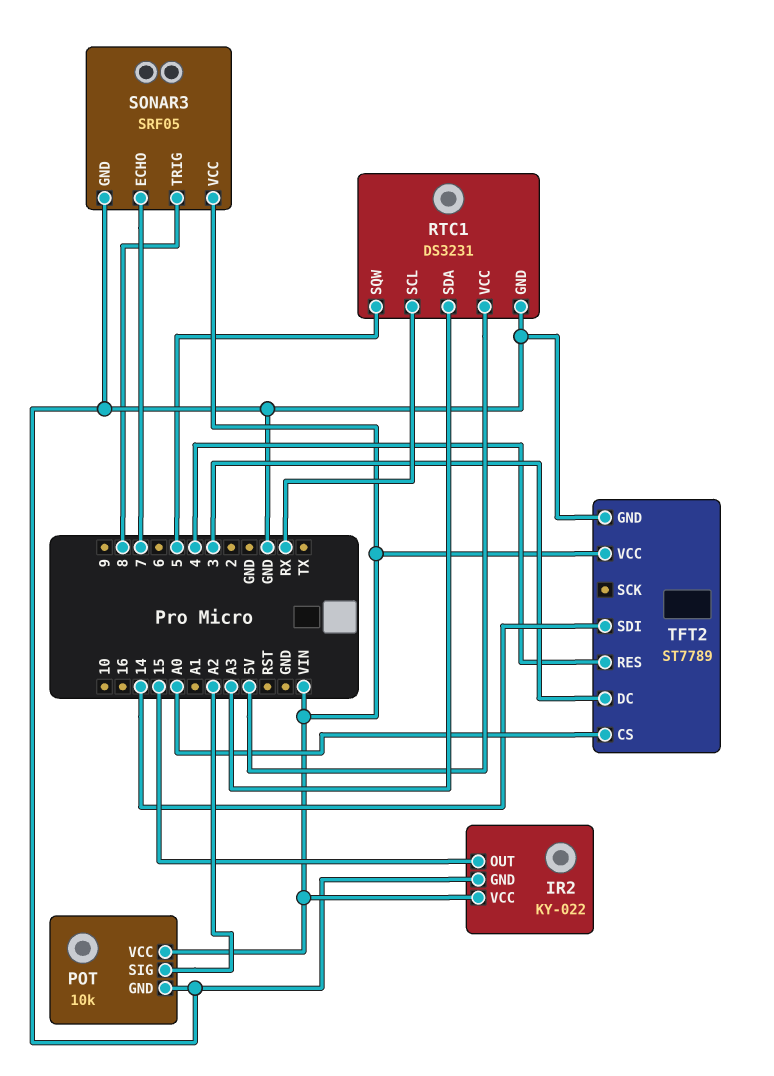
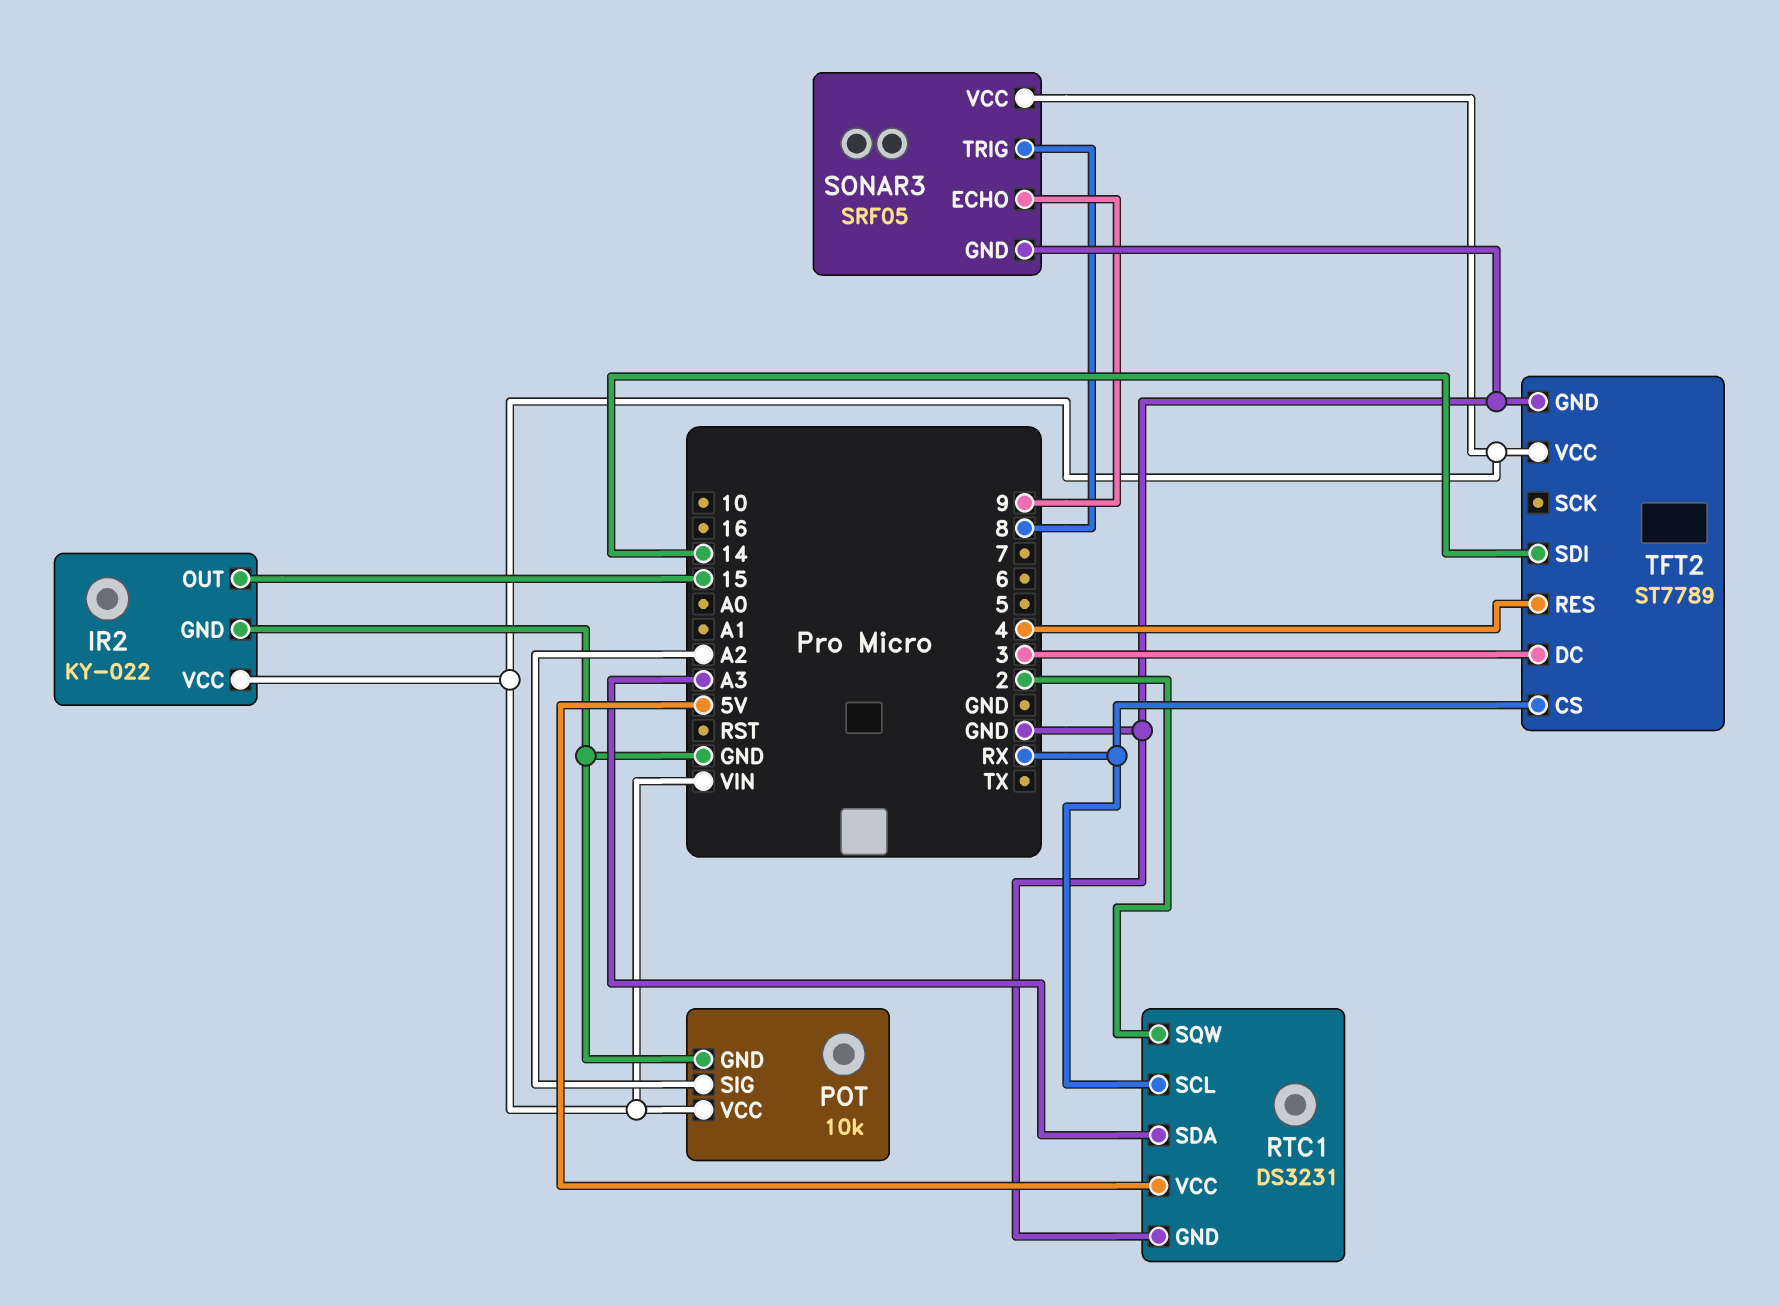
RTC1 pin SQW: 5 -> 2
SONAR3 pin ECHO: 7 -> 9
TFT2 pin CS: A0 -> RX

